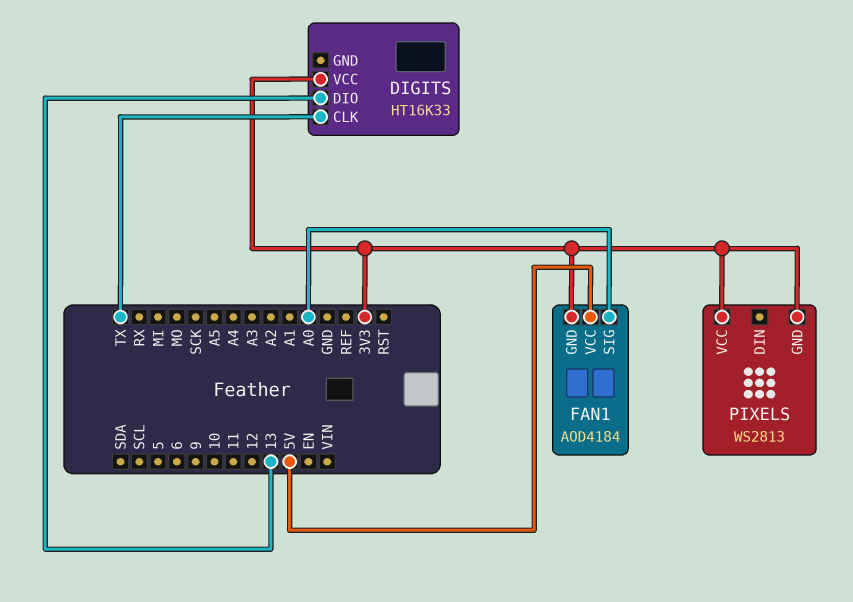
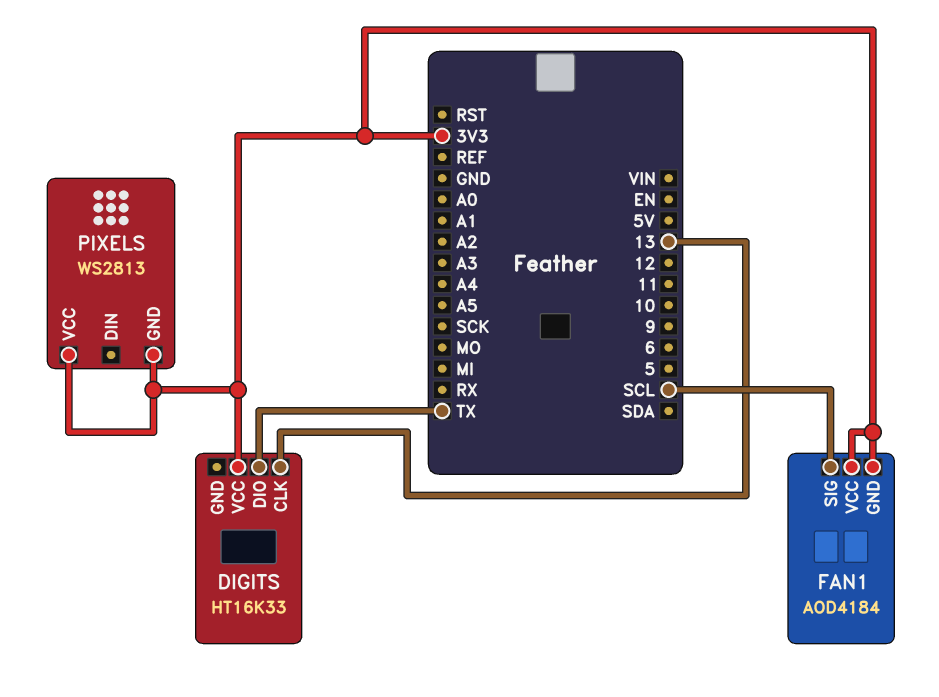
DIGITS pin CLK: TX -> 13
DIGITS pin DIO: 13 -> TX
FAN1 pin SIG: A0 -> SCL
FAN1 pin VCC: 5V -> 3V3

